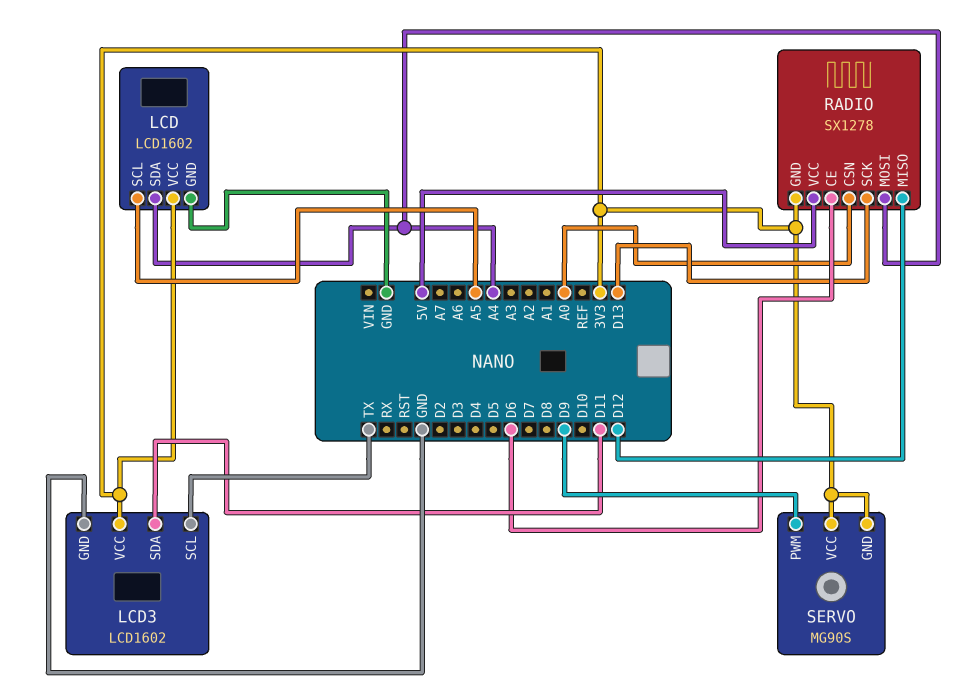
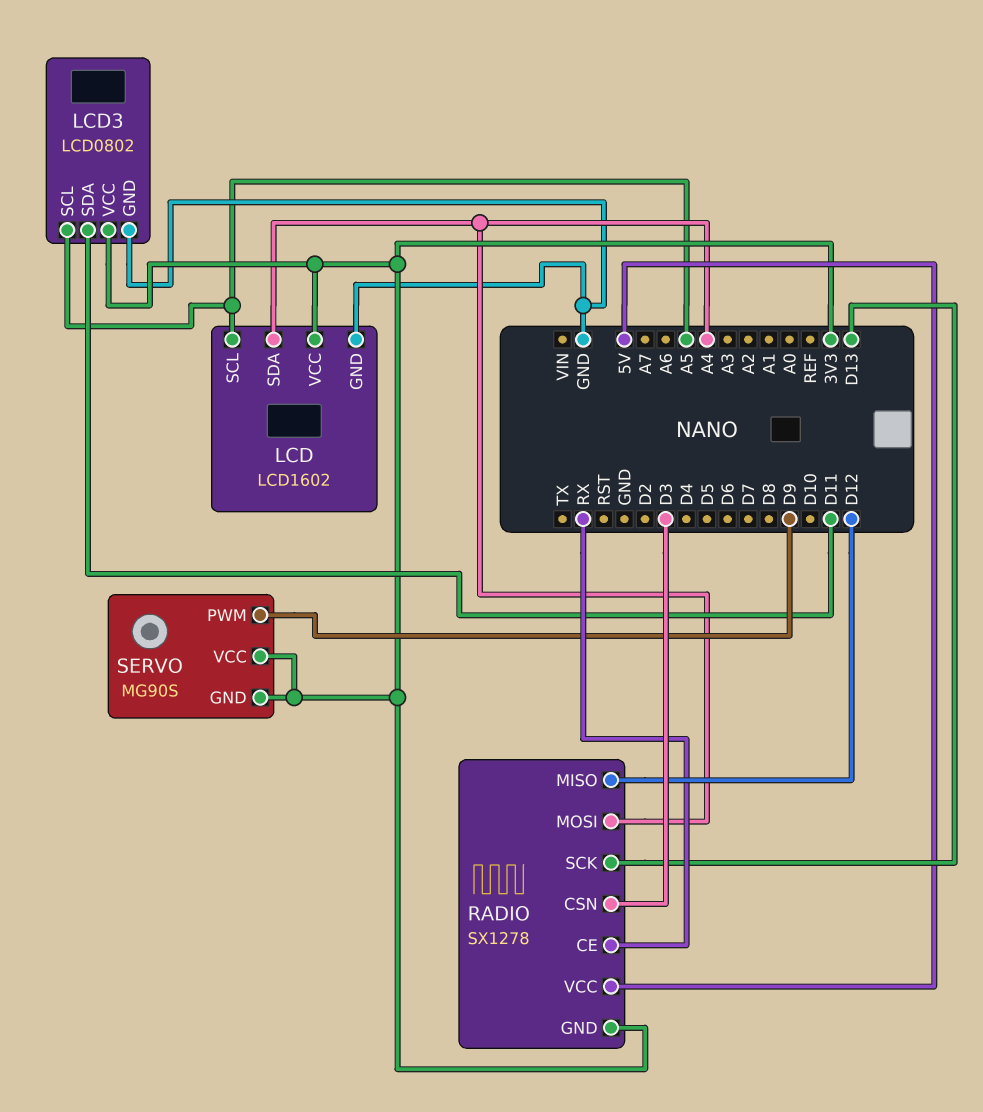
LCD3: LCD1602 -> LCD0802
LCD3 pin SCL: TX -> A5
RADIO pin CE: D6 -> RX
RADIO pin CSN: A0 -> D3

